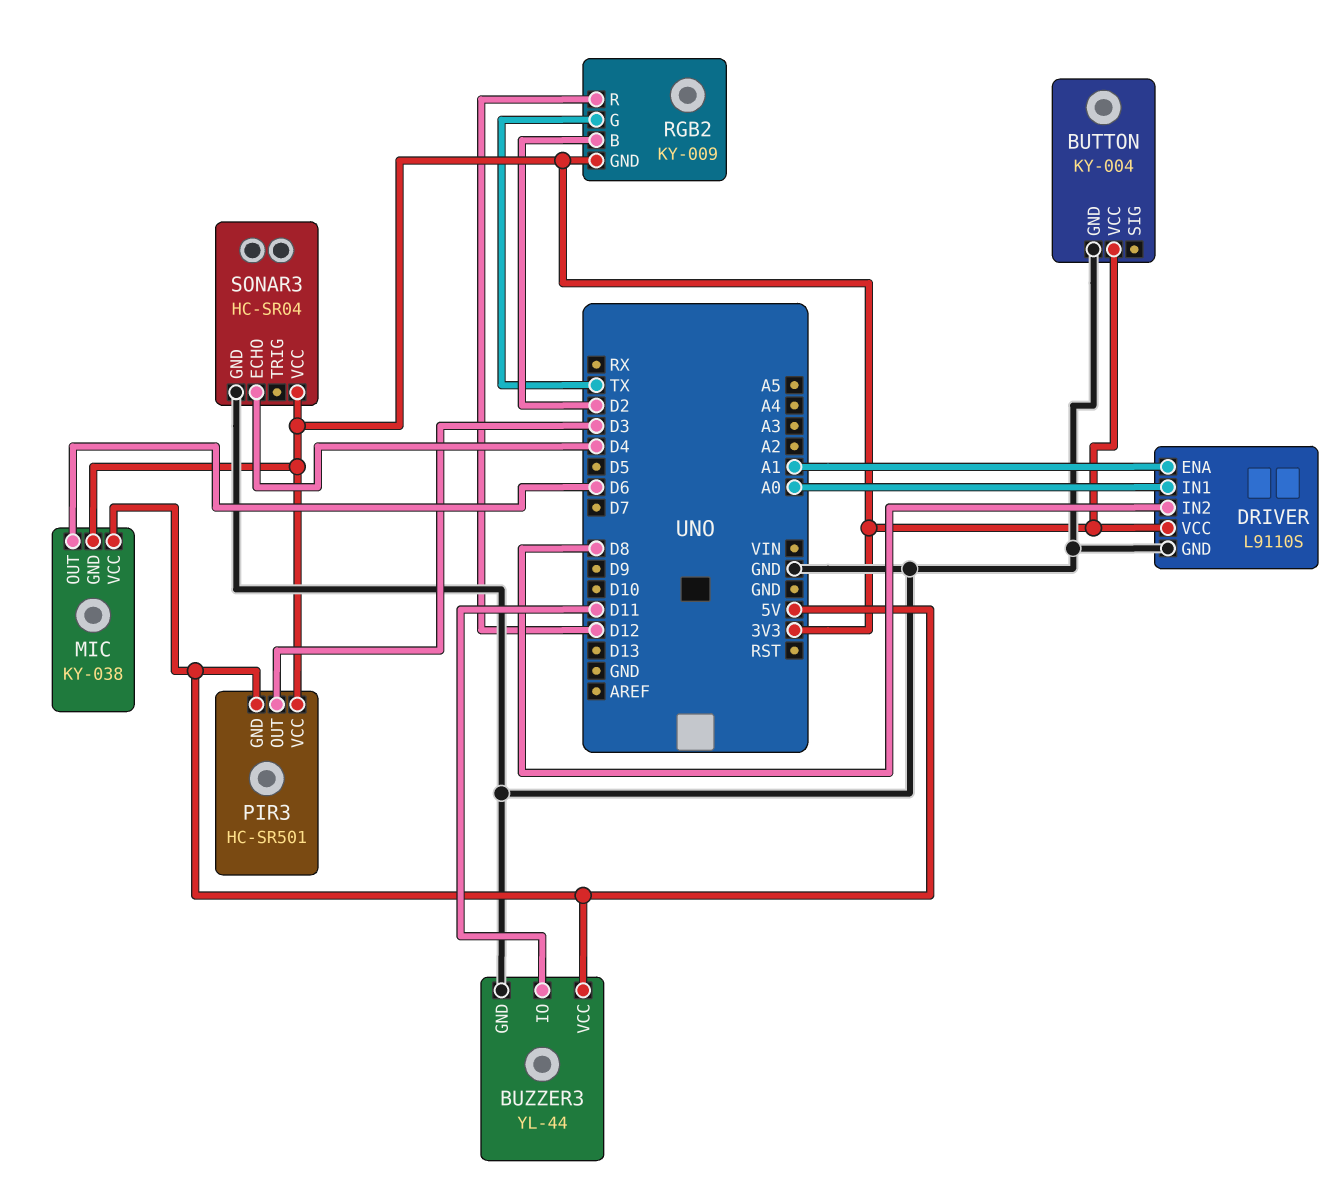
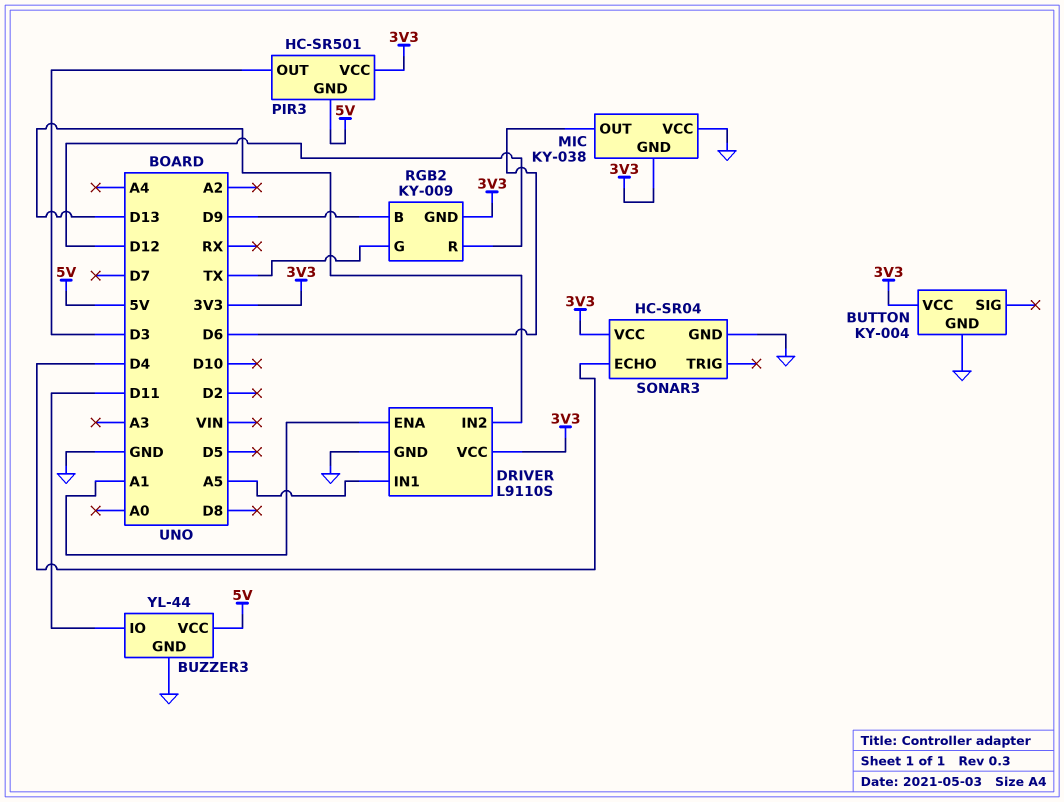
DRIVER pin IN1: A0 -> A5
DRIVER pin IN2: D8 -> D13
MIC pin VCC: 5V -> GND
RGB2 pin B: D2 -> D9

